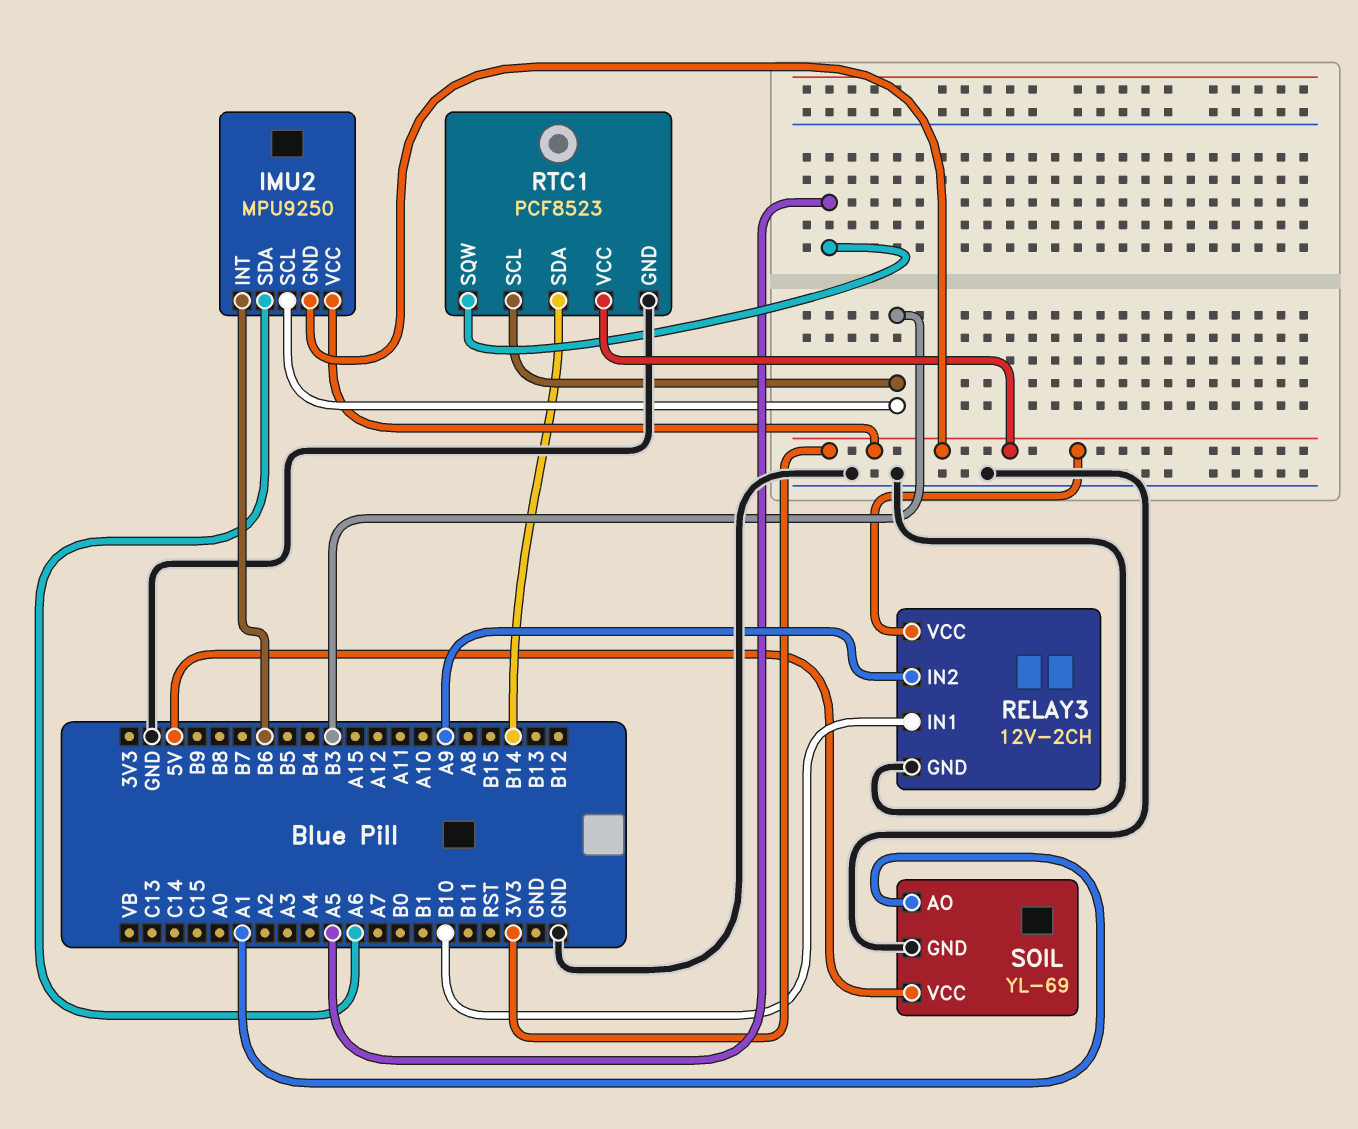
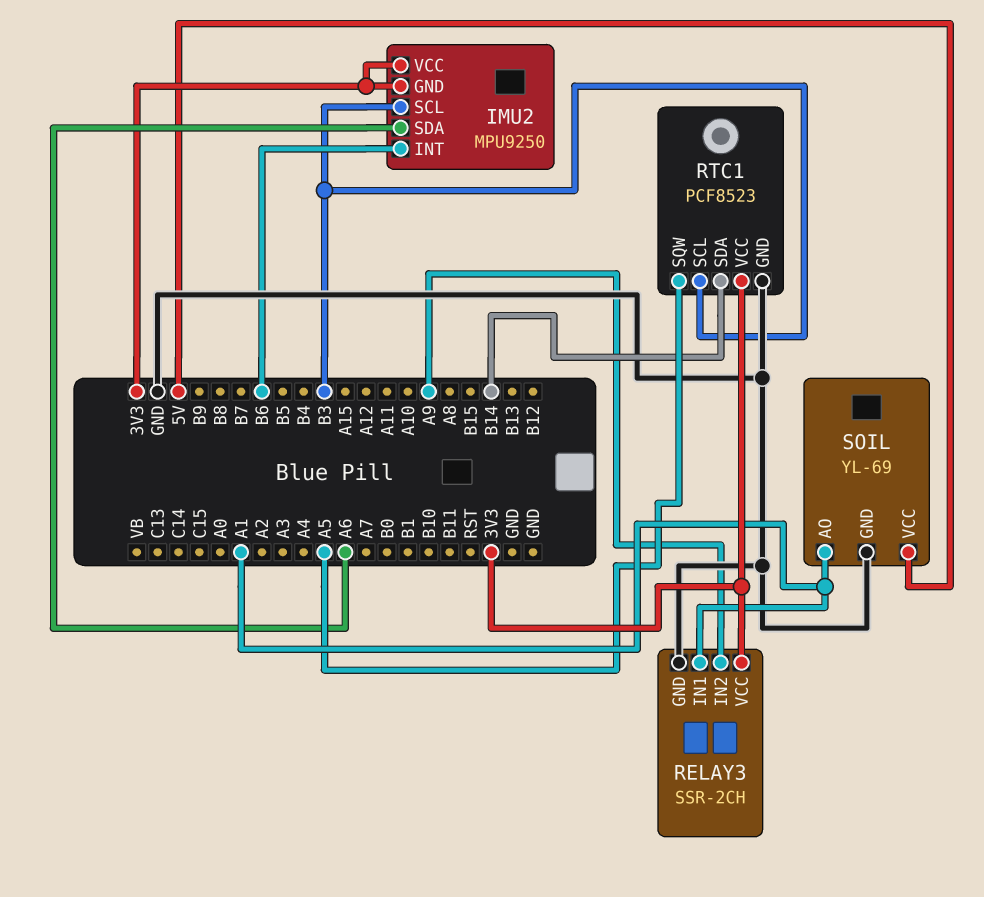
RELAY3: 12V-2CH -> SSR-2CH
RELAY3 pin IN1: B10 -> A1

